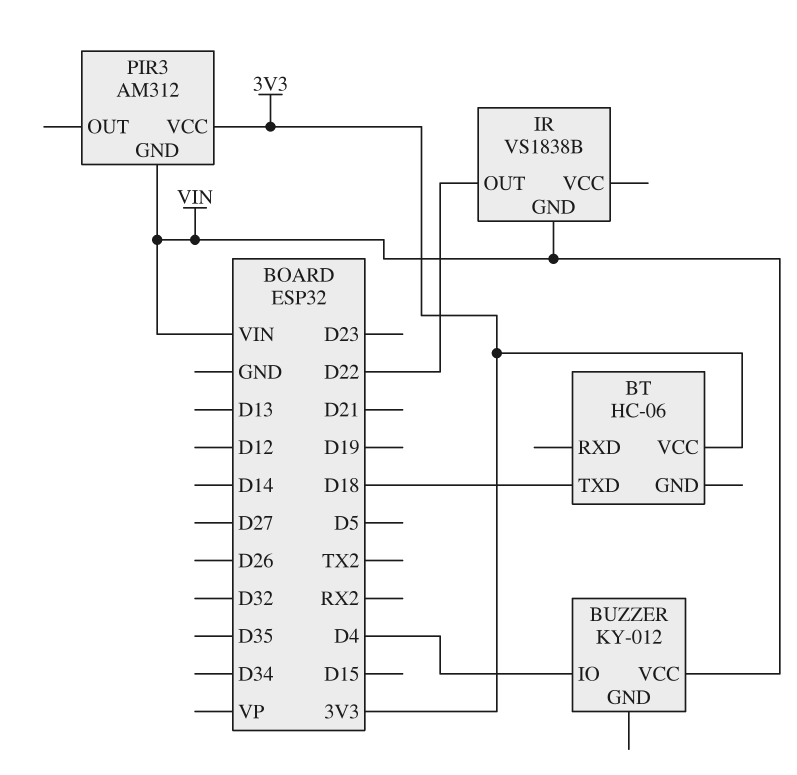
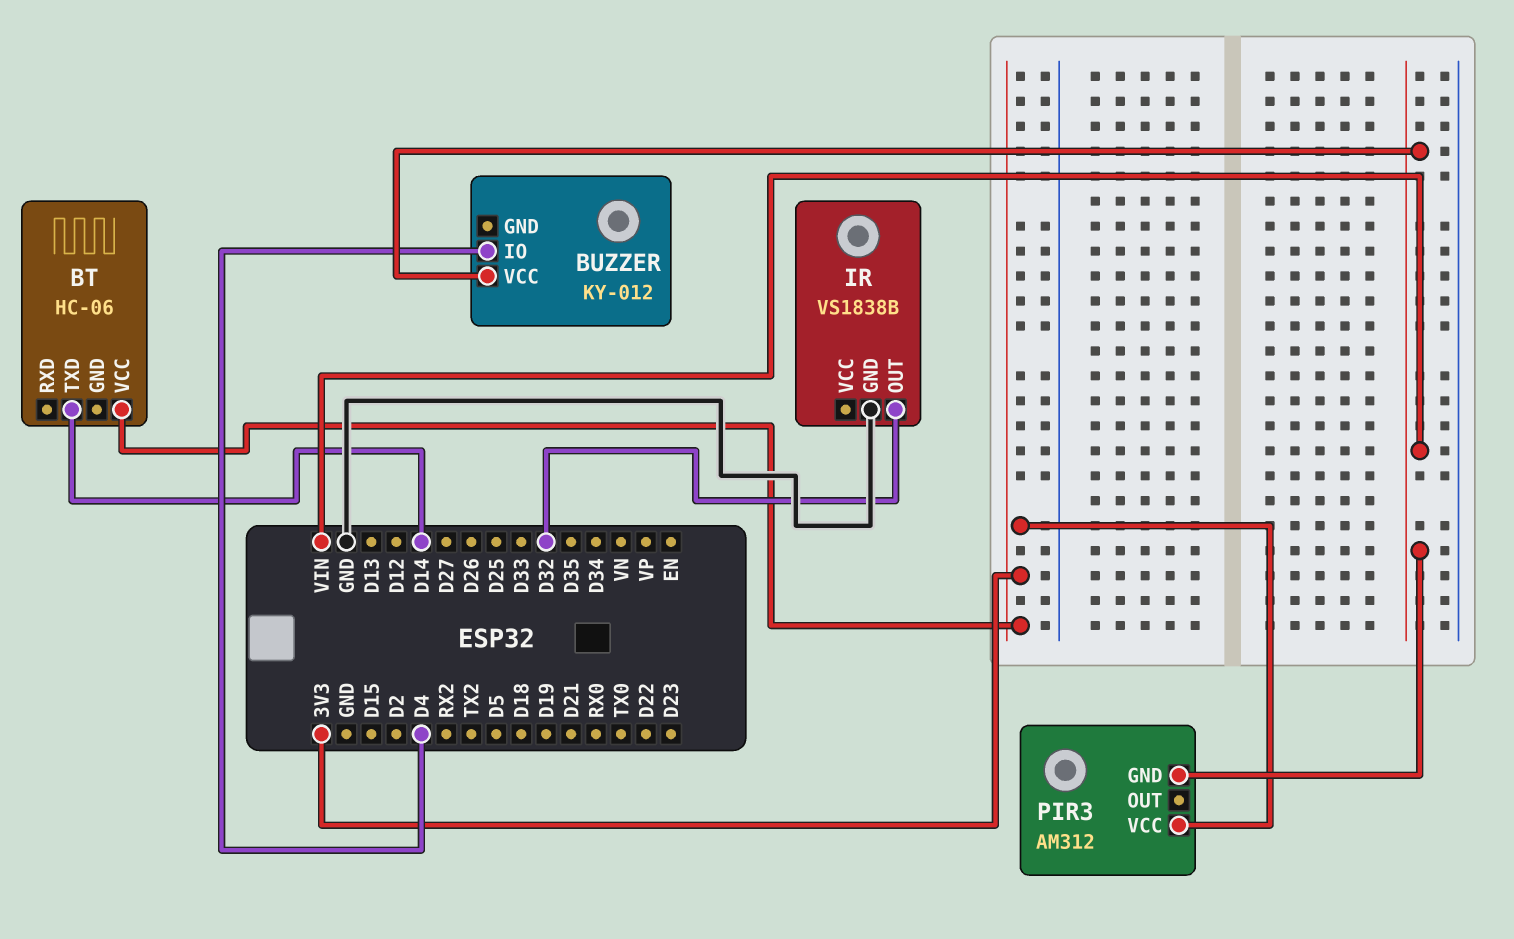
BT pin TXD: D18 -> D14
IR pin GND: VIN -> GND
IR pin OUT: D22 -> D32

